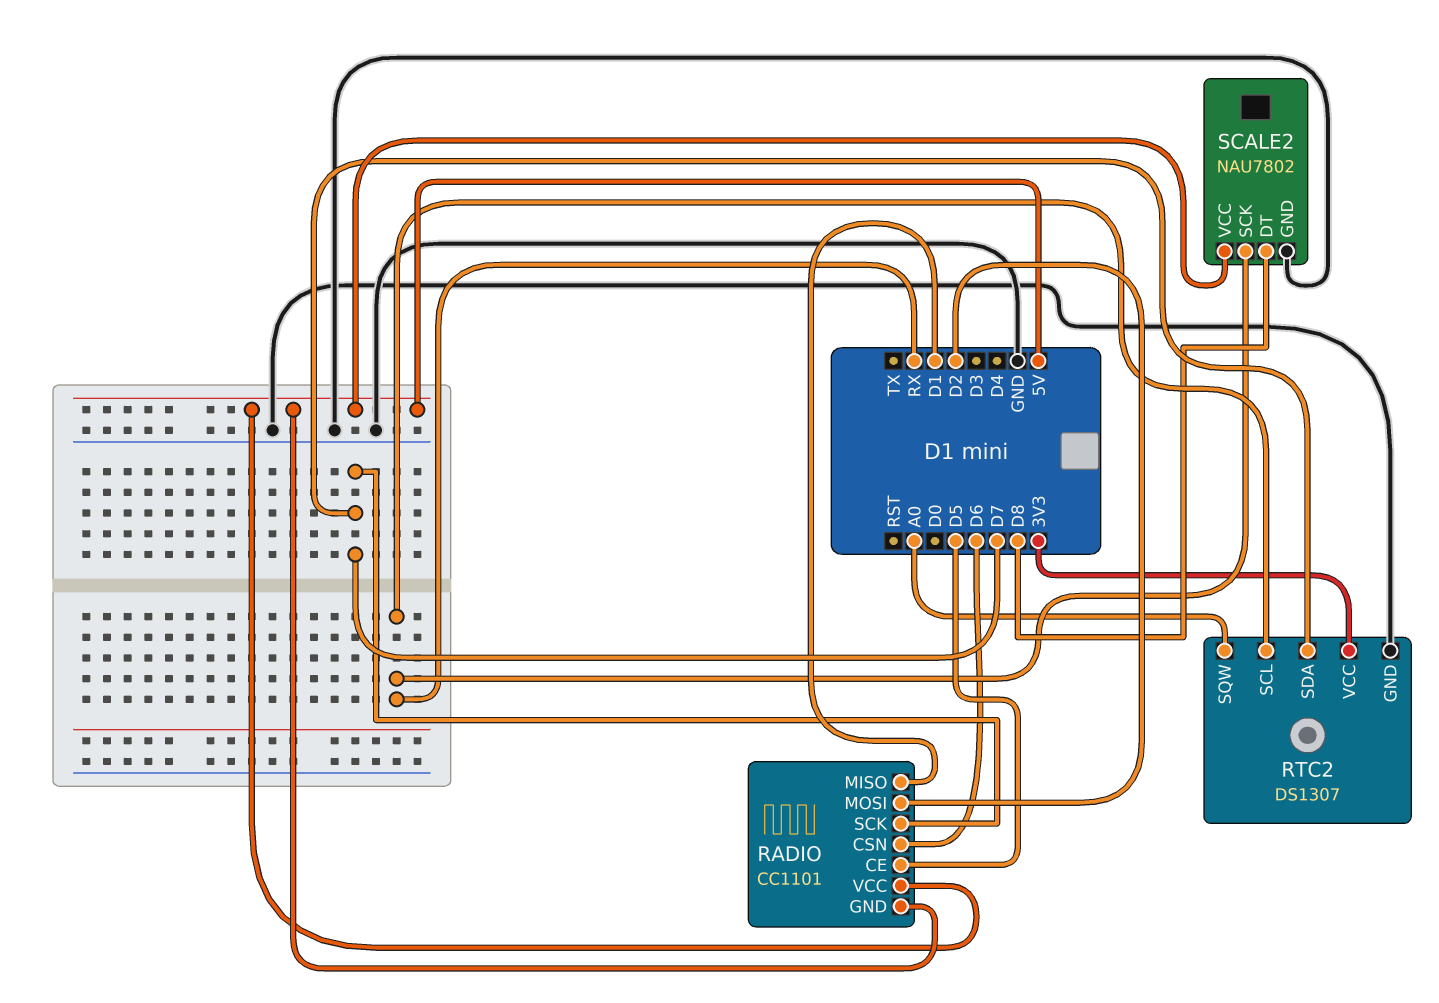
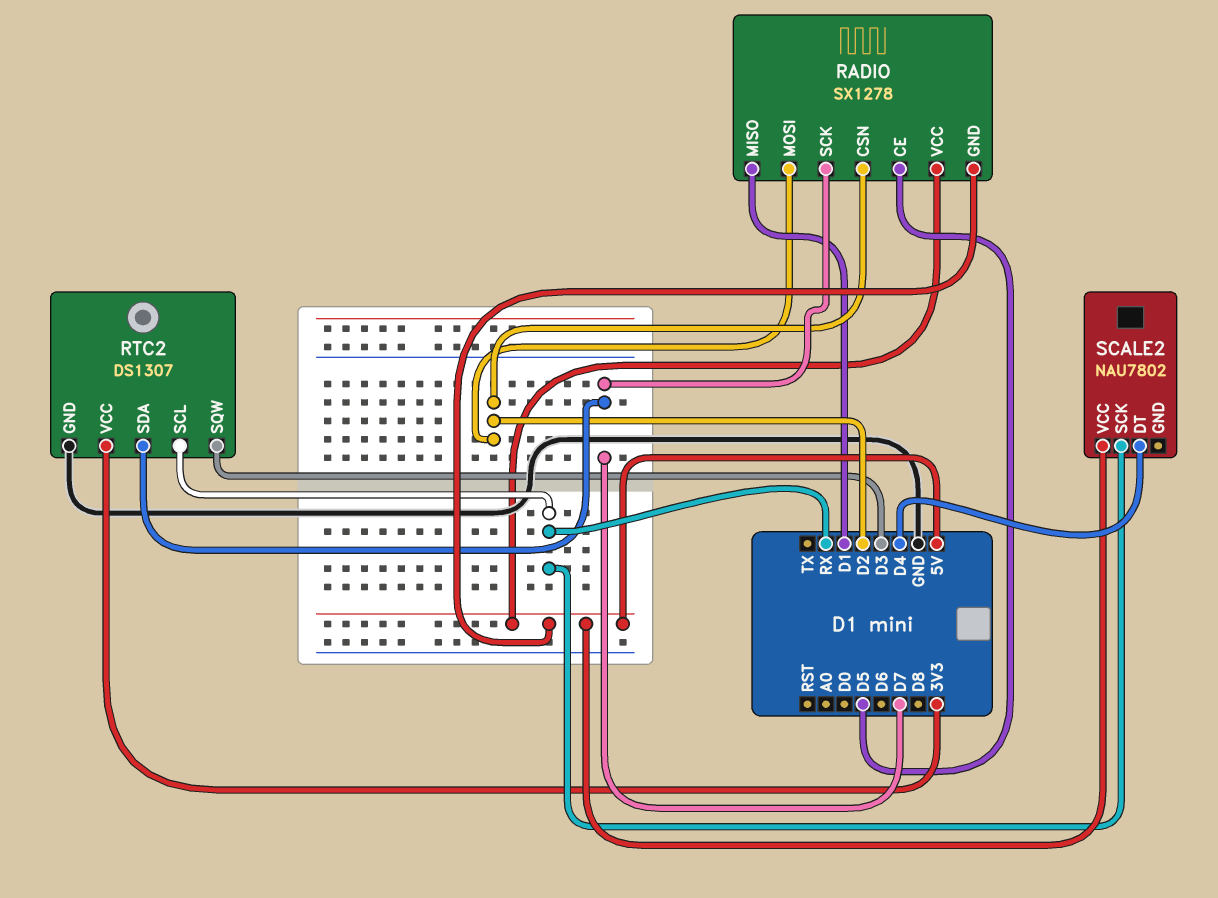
RADIO: CC1101 -> SX1278
RADIO pin CSN: D6 -> D2
RTC2 pin SQW: A0 -> D3
SCALE2 pin DT: D8 -> D4
SCALE2 pin GND: GND -> none

